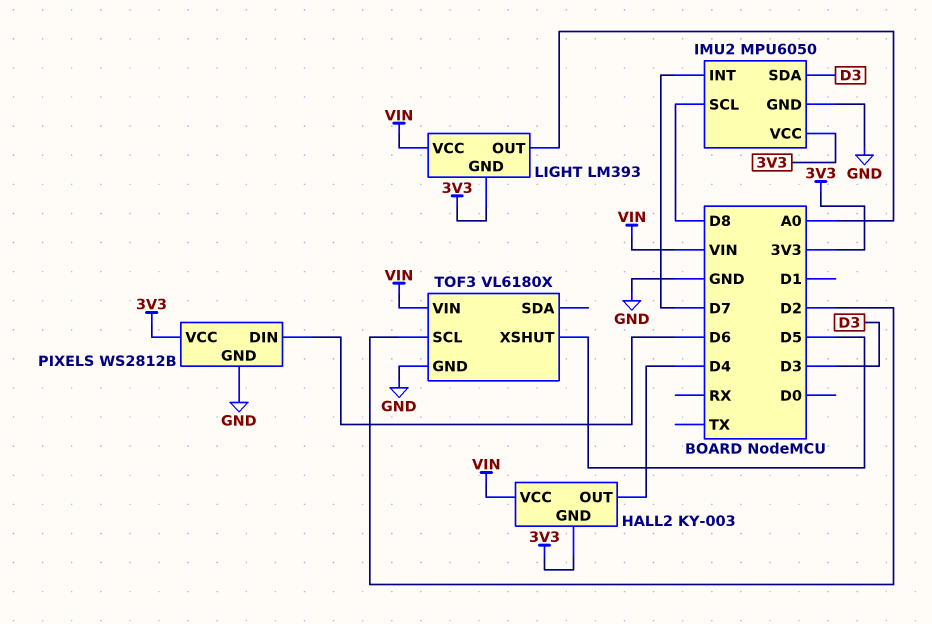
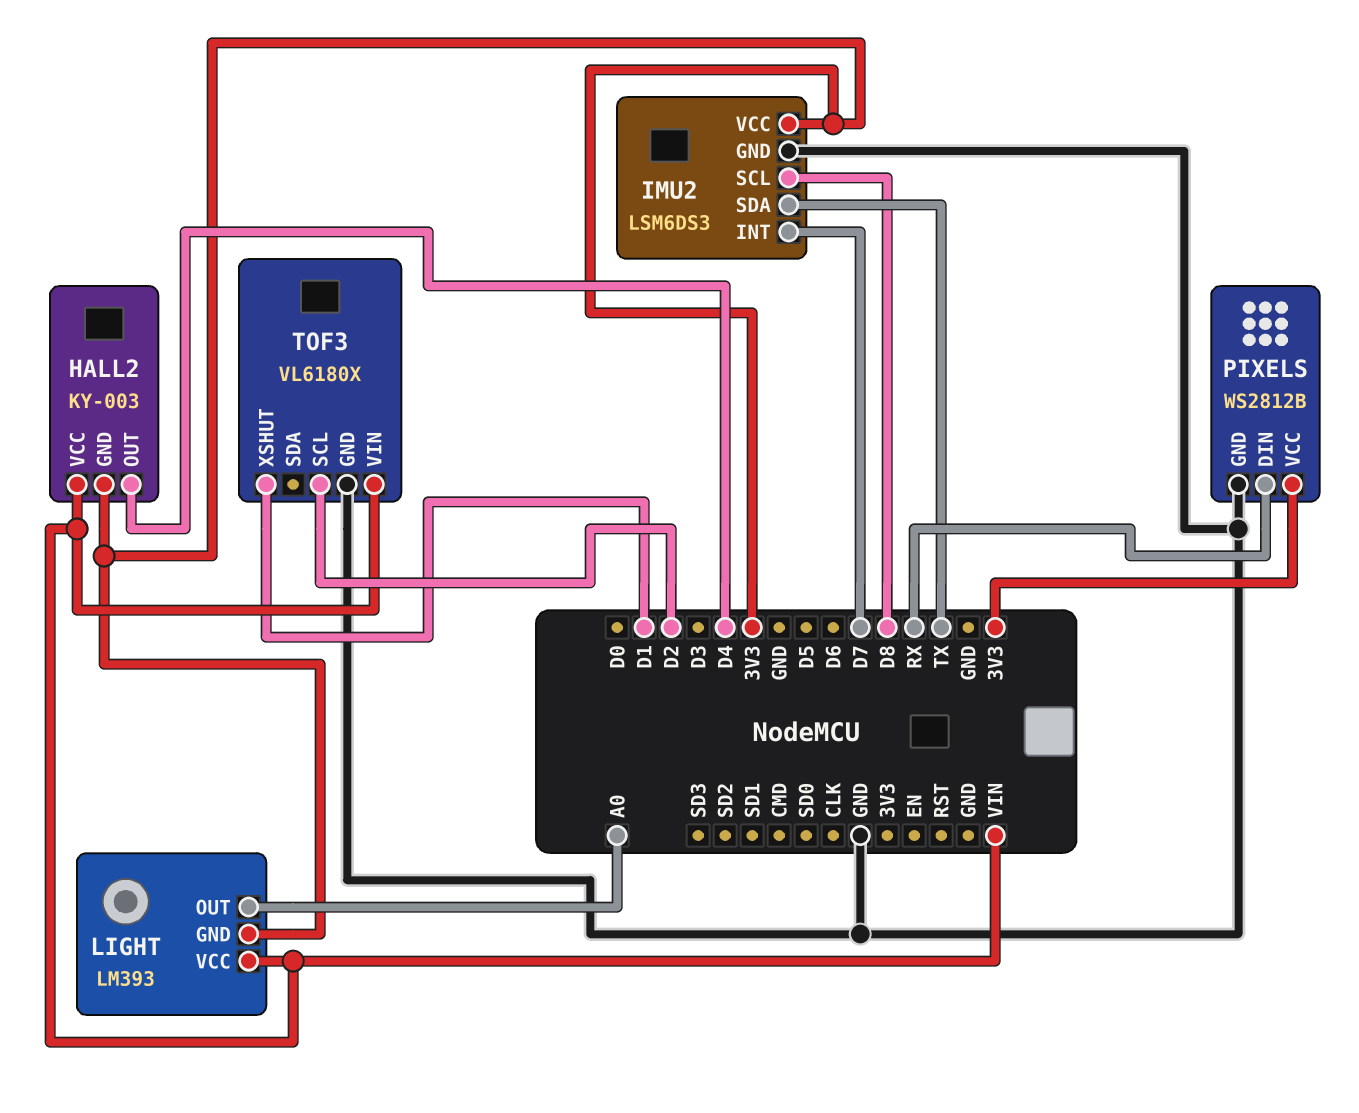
IMU2: MPU6050 -> LSM6DS3
IMU2 pin SDA: D3 -> TX
PIXELS pin DIN: D6 -> RX
TOF3 pin XSHUT: D5 -> D1

